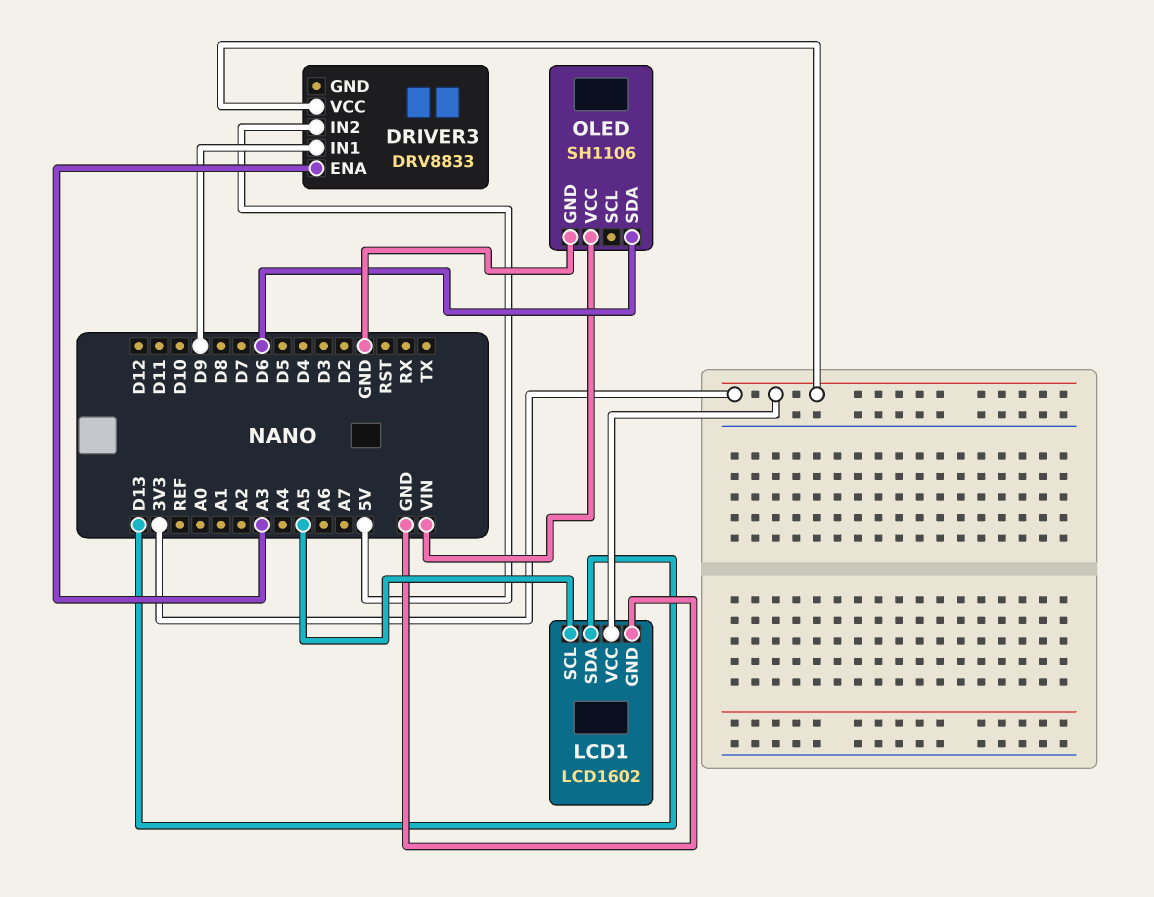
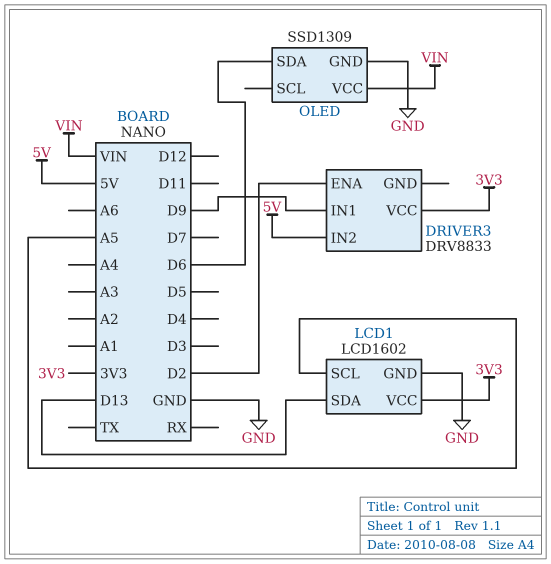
DRIVER3 pin ENA: A3 -> D2
OLED: SH1106 -> SSD1309

